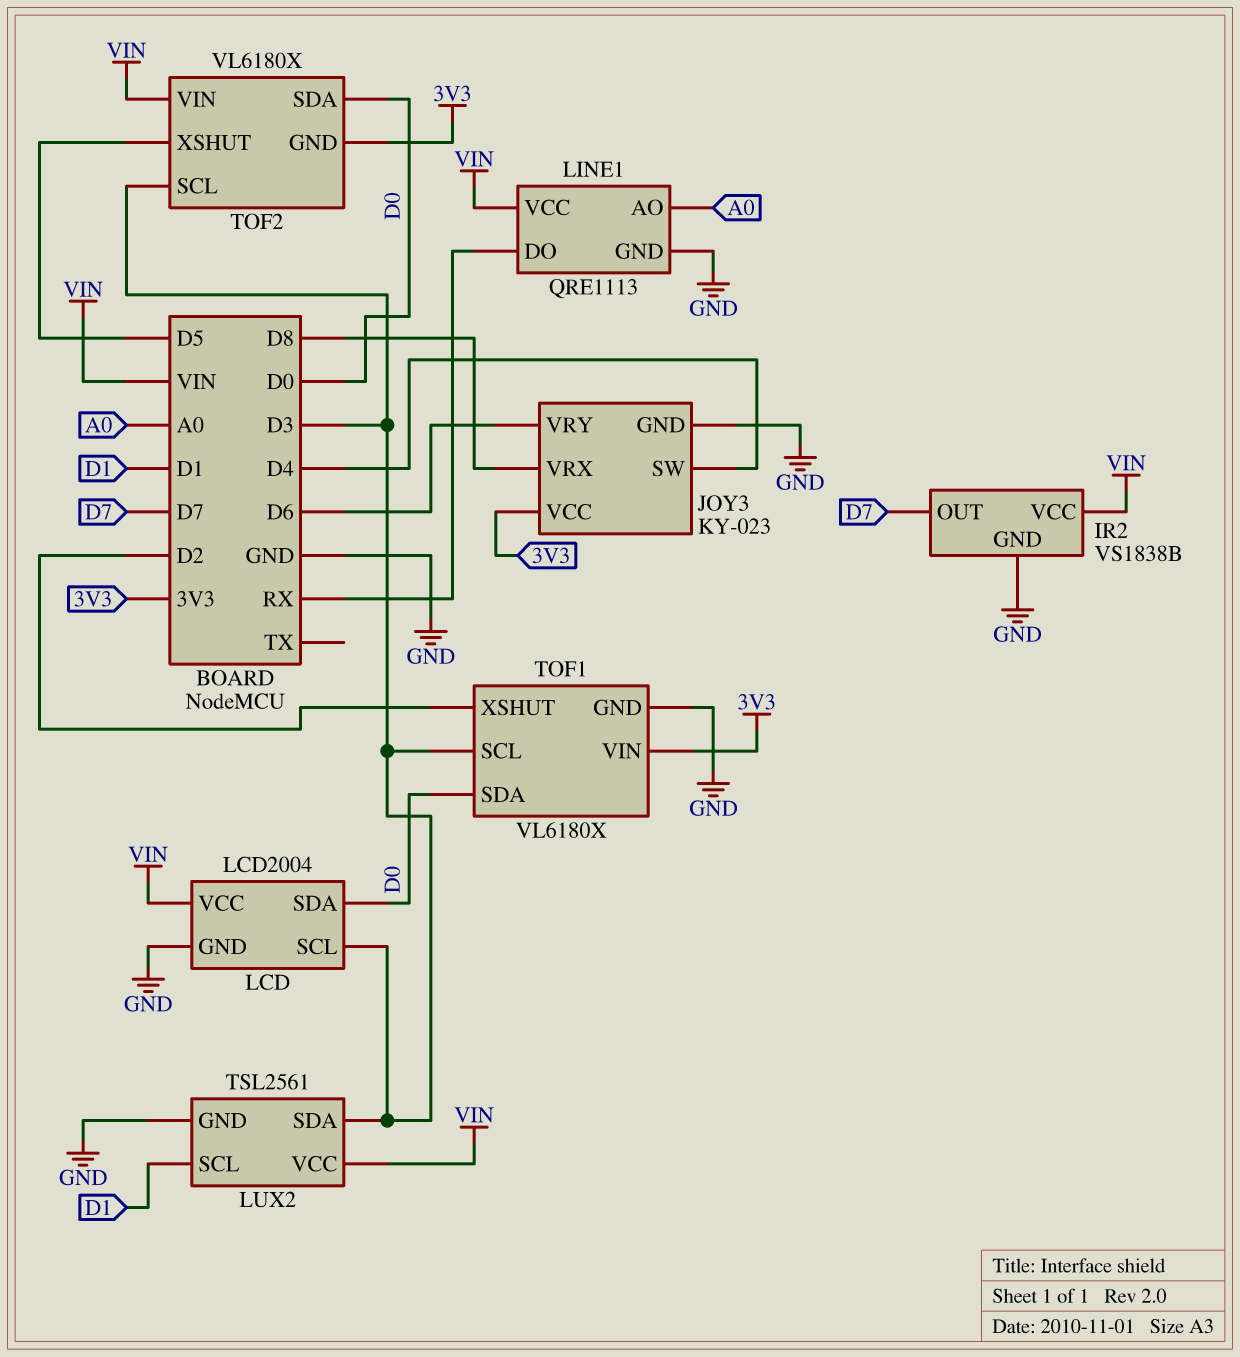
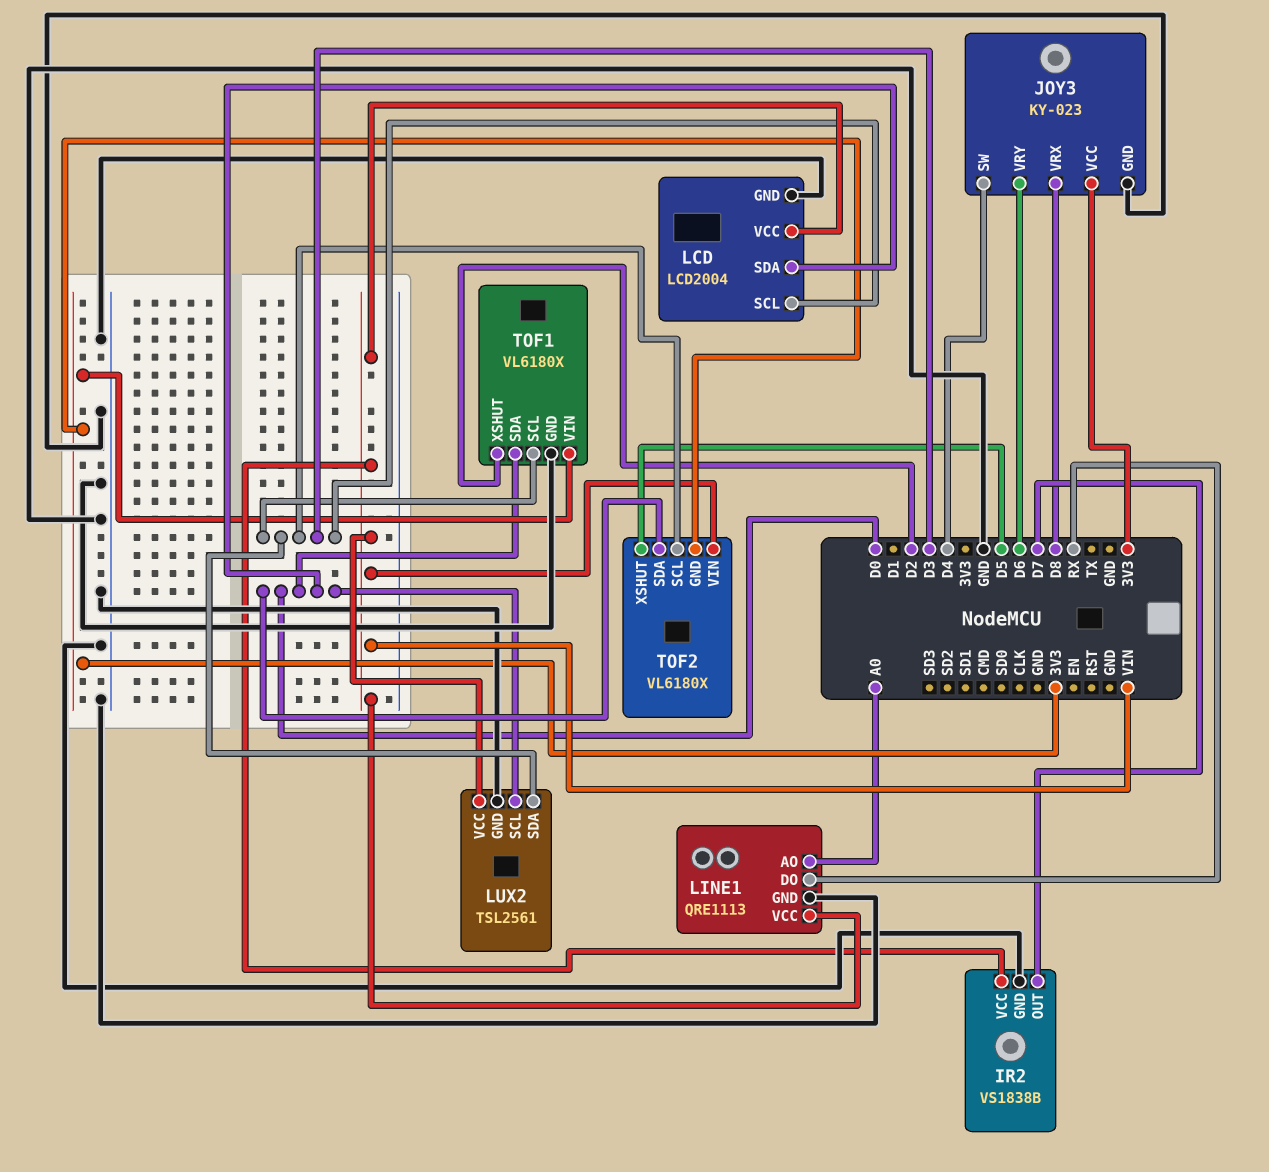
LUX2 pin SCL: D1 -> D0

